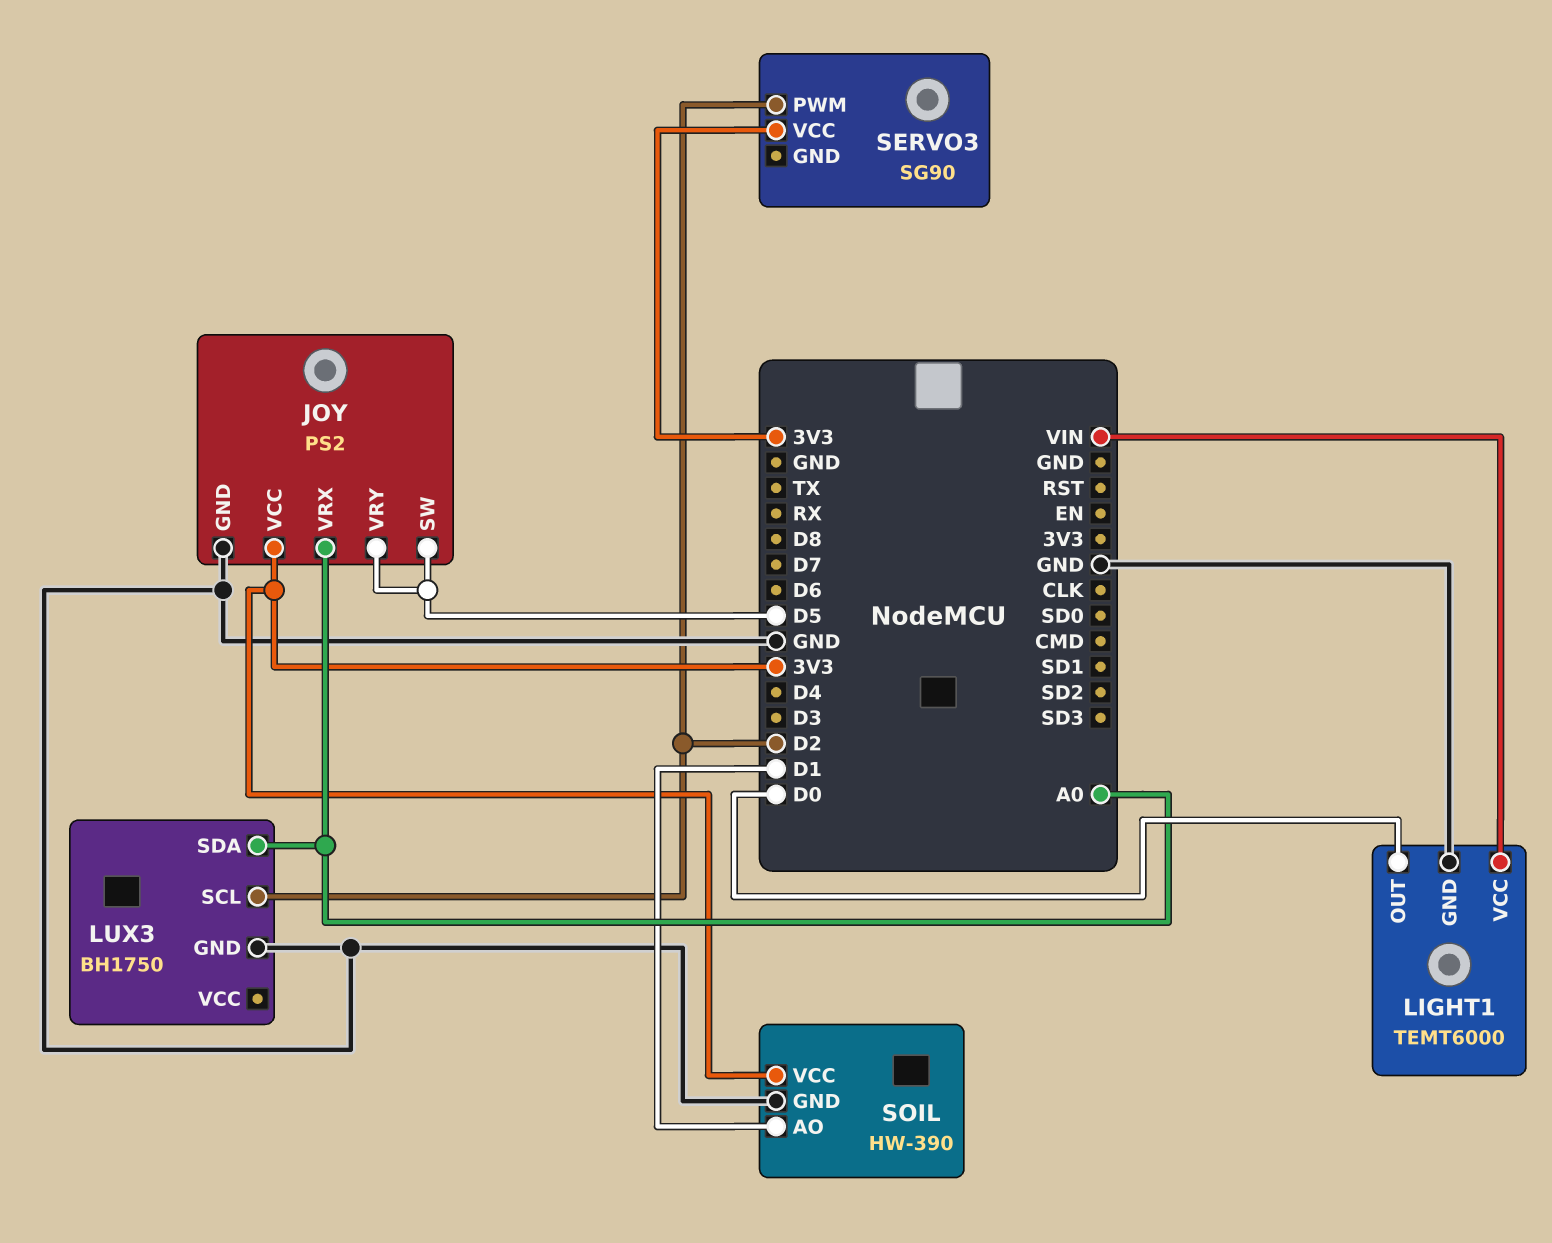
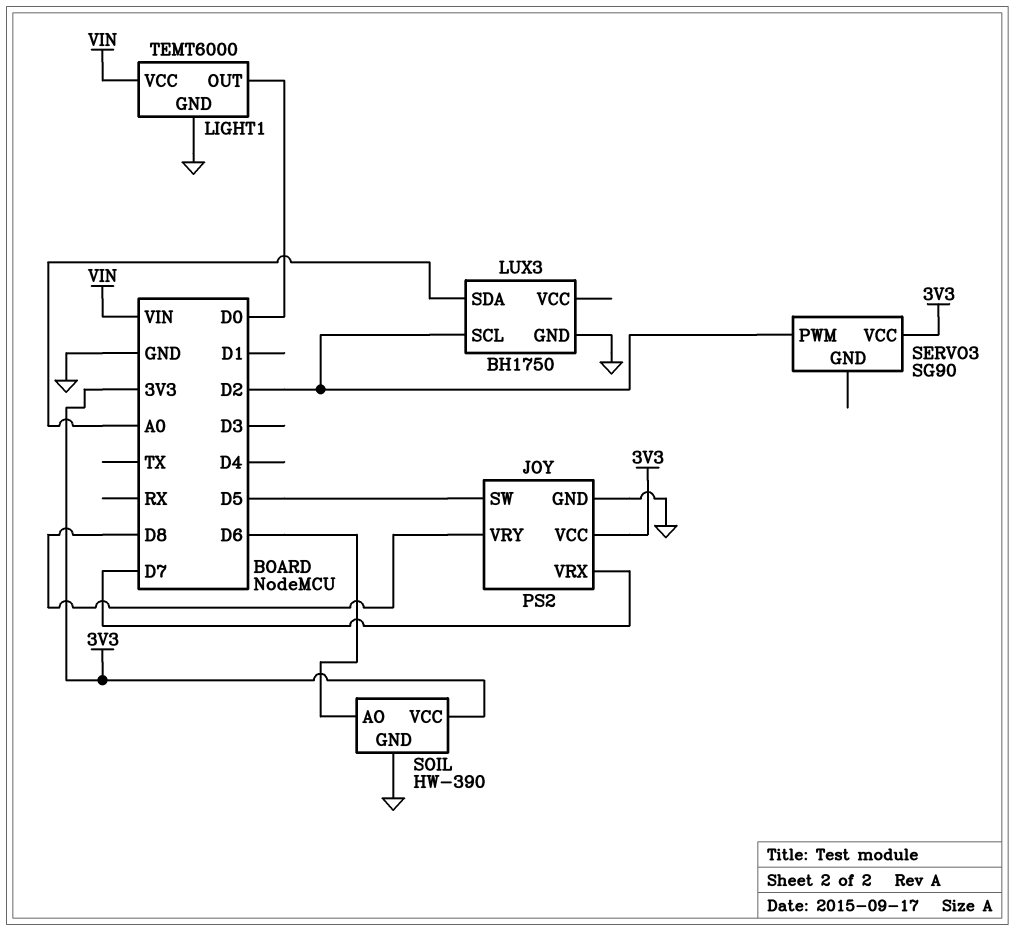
JOY pin VRX: A0 -> D7
JOY pin VRY: D5 -> D8
SOIL pin AO: D1 -> D6

